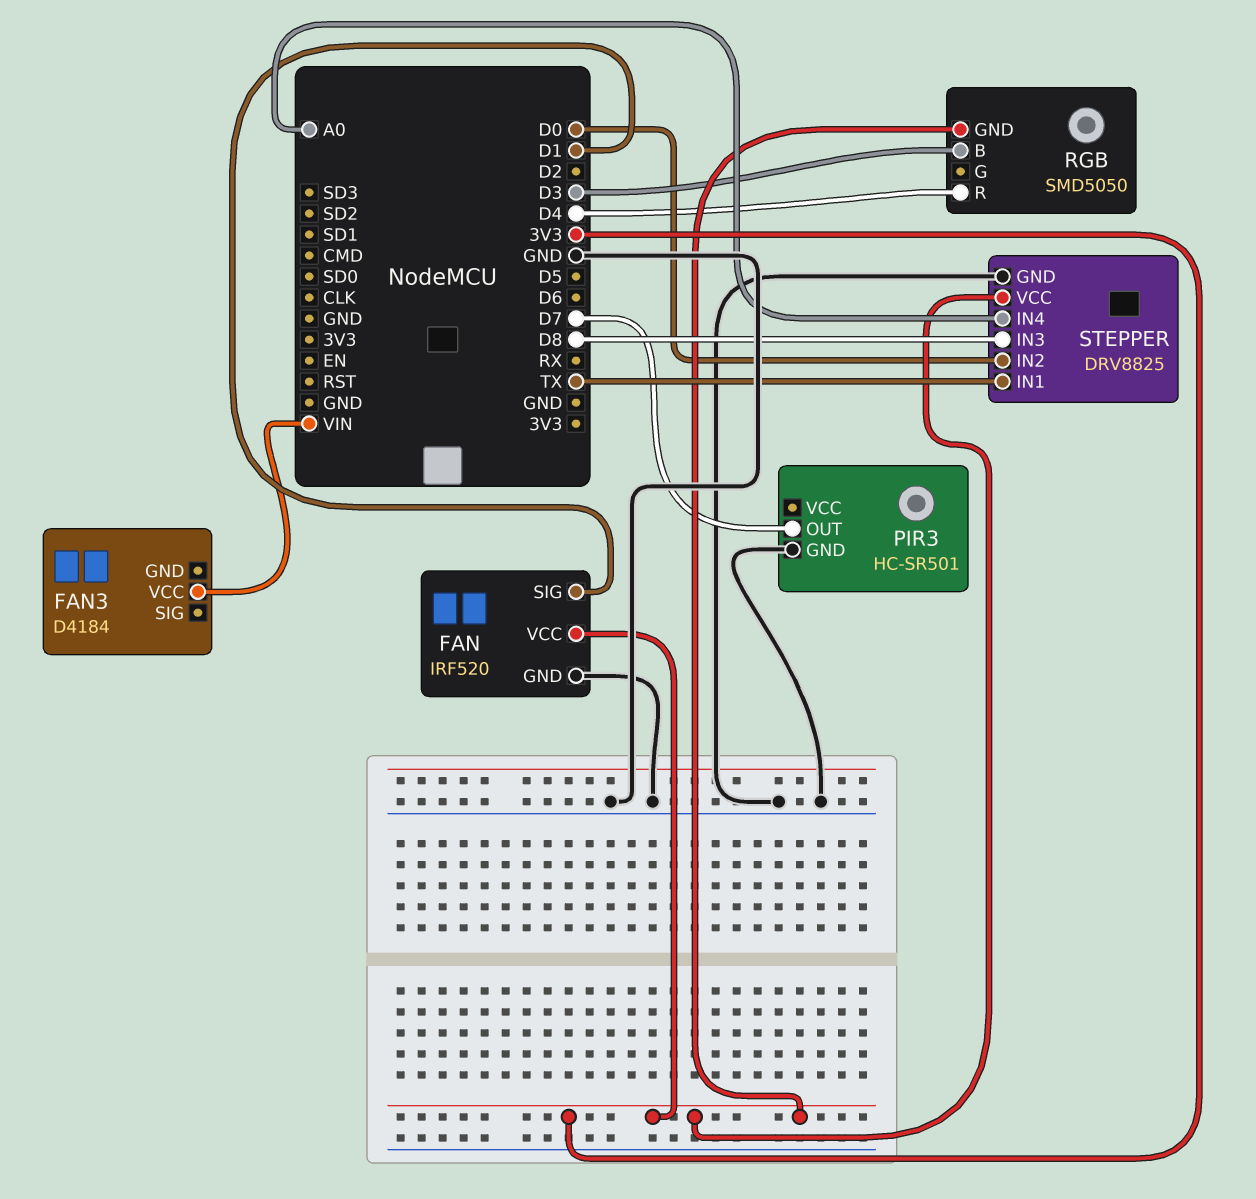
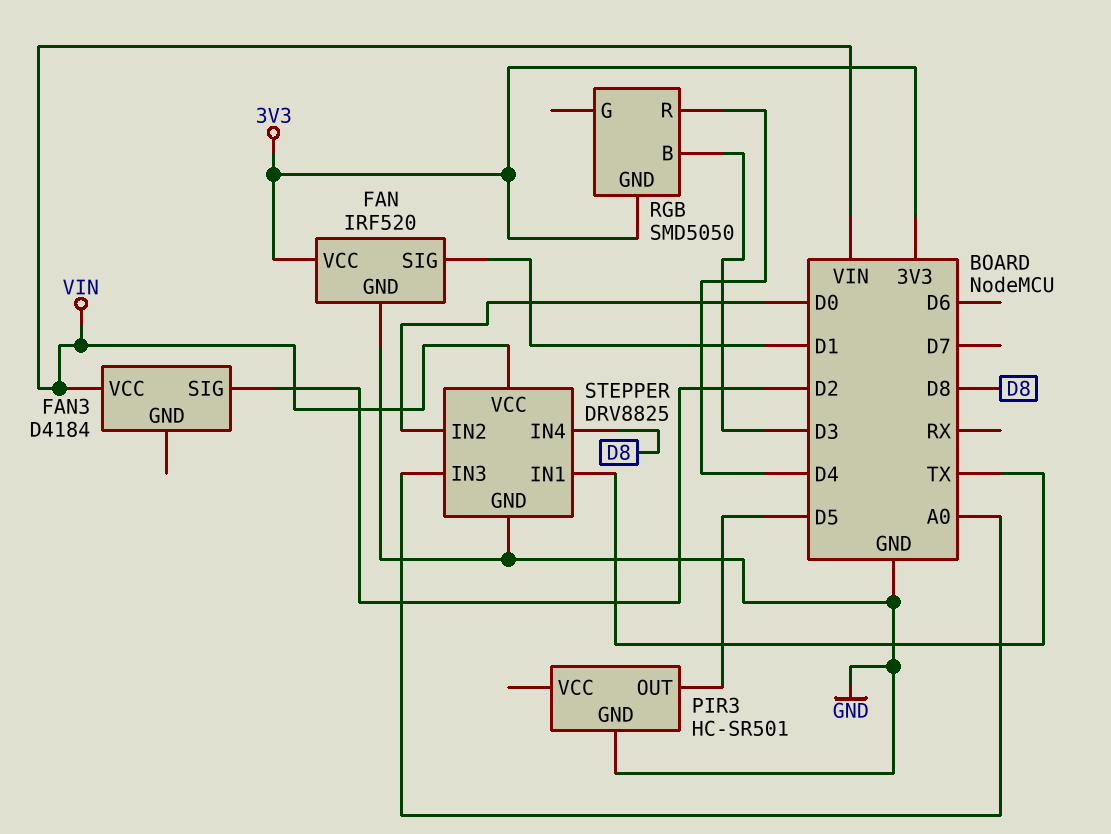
FAN3 pin SIG: none -> D2
PIR3 pin OUT: D7 -> D5
STEPPER pin IN3: D8 -> A0
STEPPER pin IN4: A0 -> D8
STEPPER pin VCC: 3V3 -> VIN

